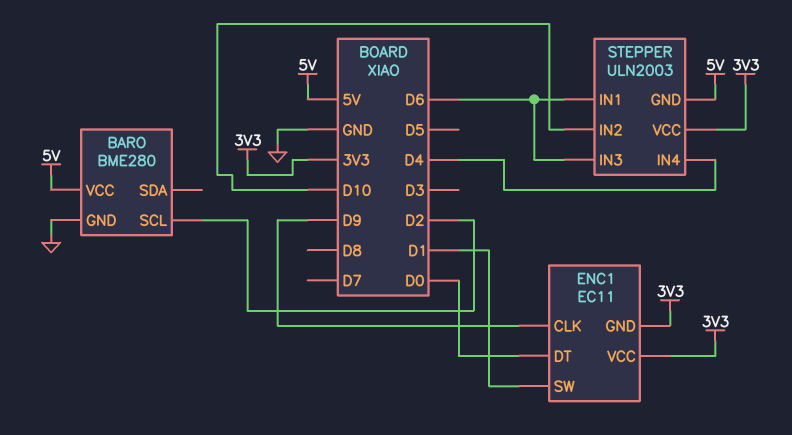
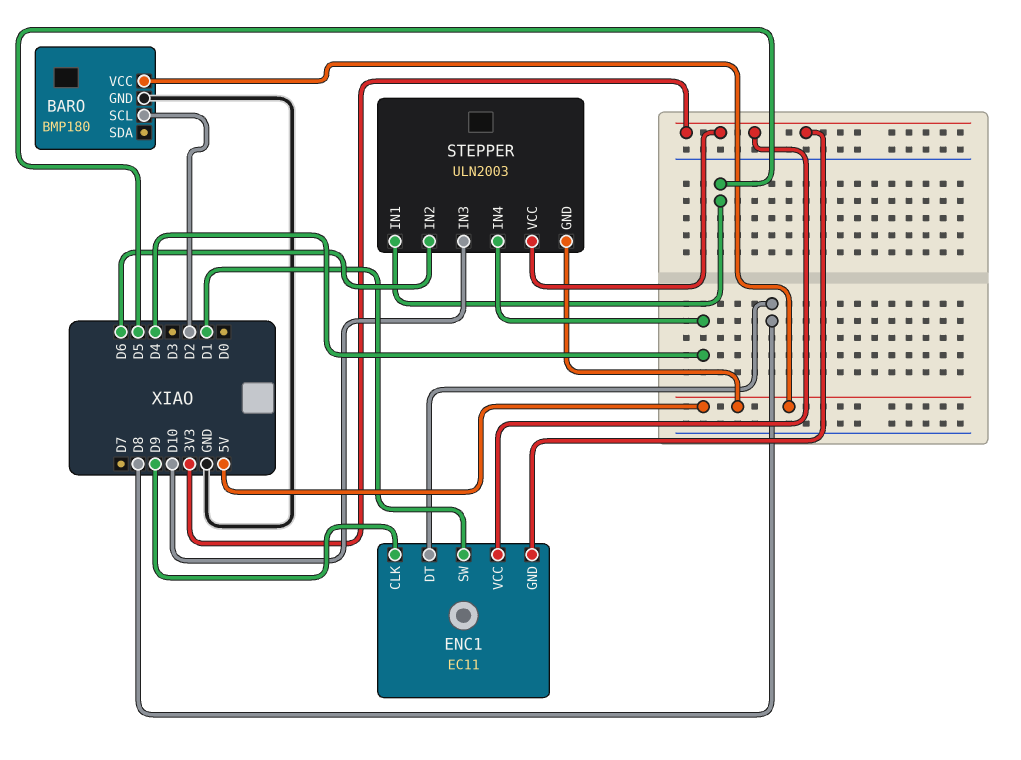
BARO: BME280 -> BMP180
ENC1 pin DT: D0 -> D8
STEPPER pin IN1: D6 -> D5
STEPPER pin IN2: D10 -> D6
STEPPER pin IN3: D6 -> D10

